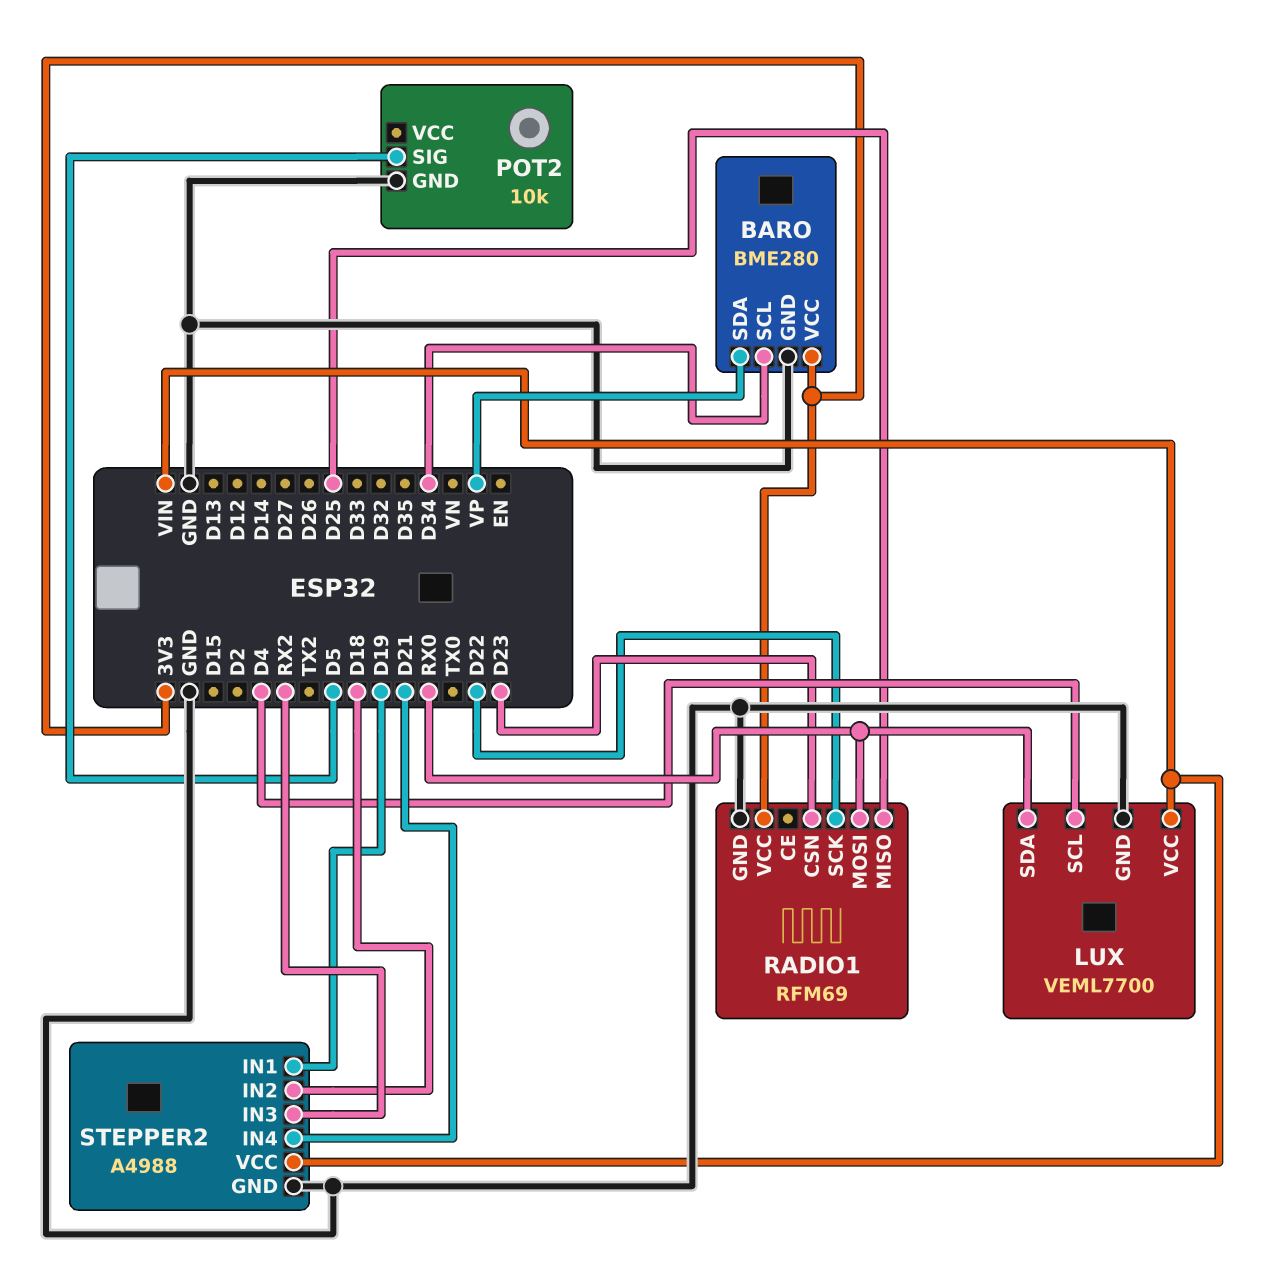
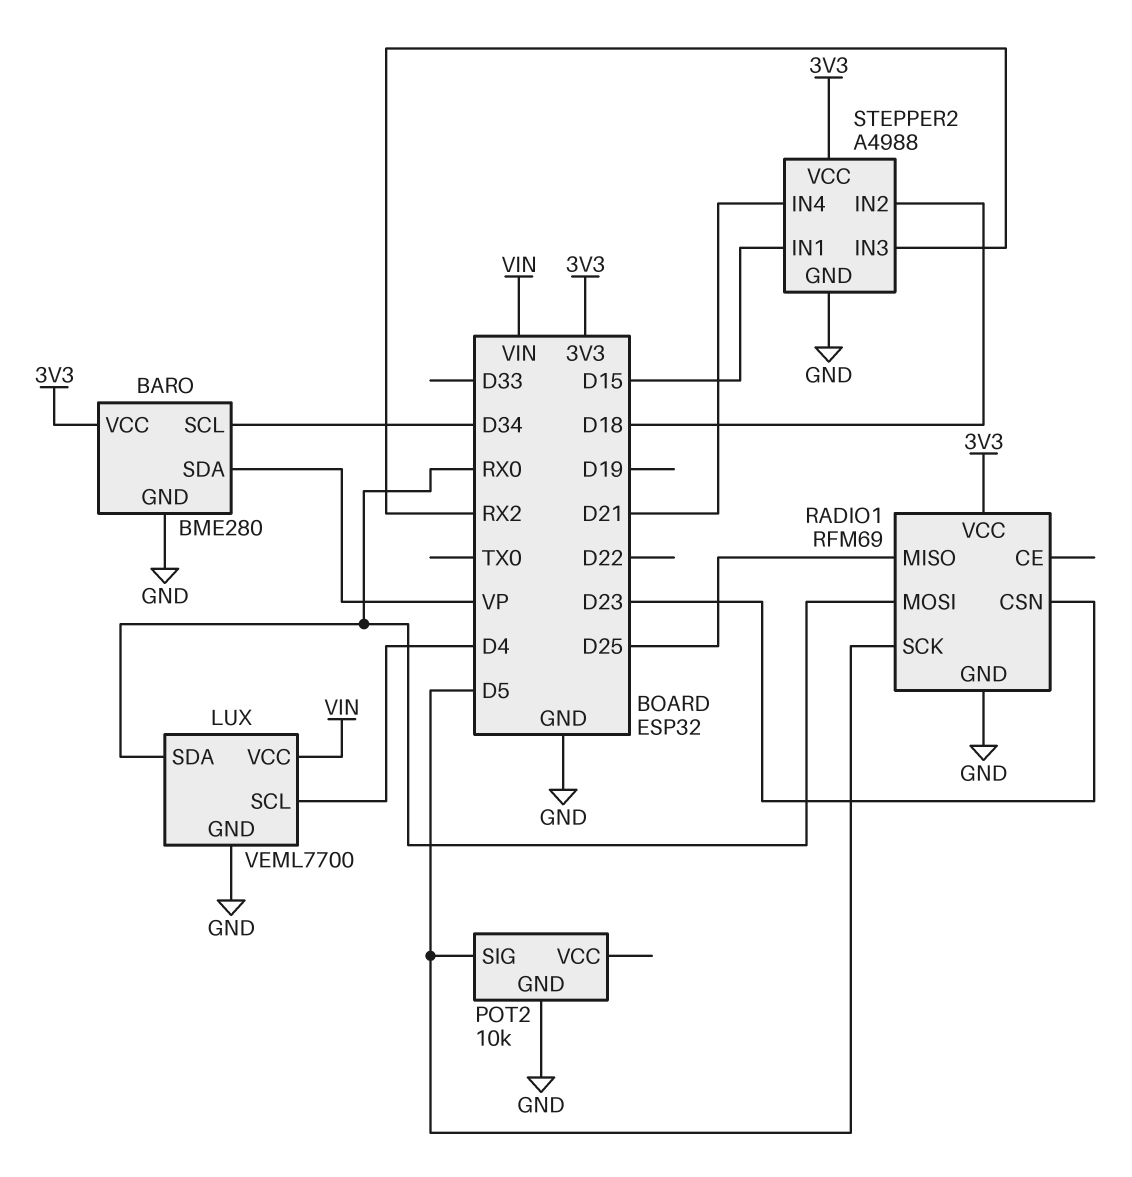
RADIO1 pin SCK: D22 -> D5
STEPPER2 pin IN1: D19 -> D15
STEPPER2 pin VCC: VIN -> 3V3

